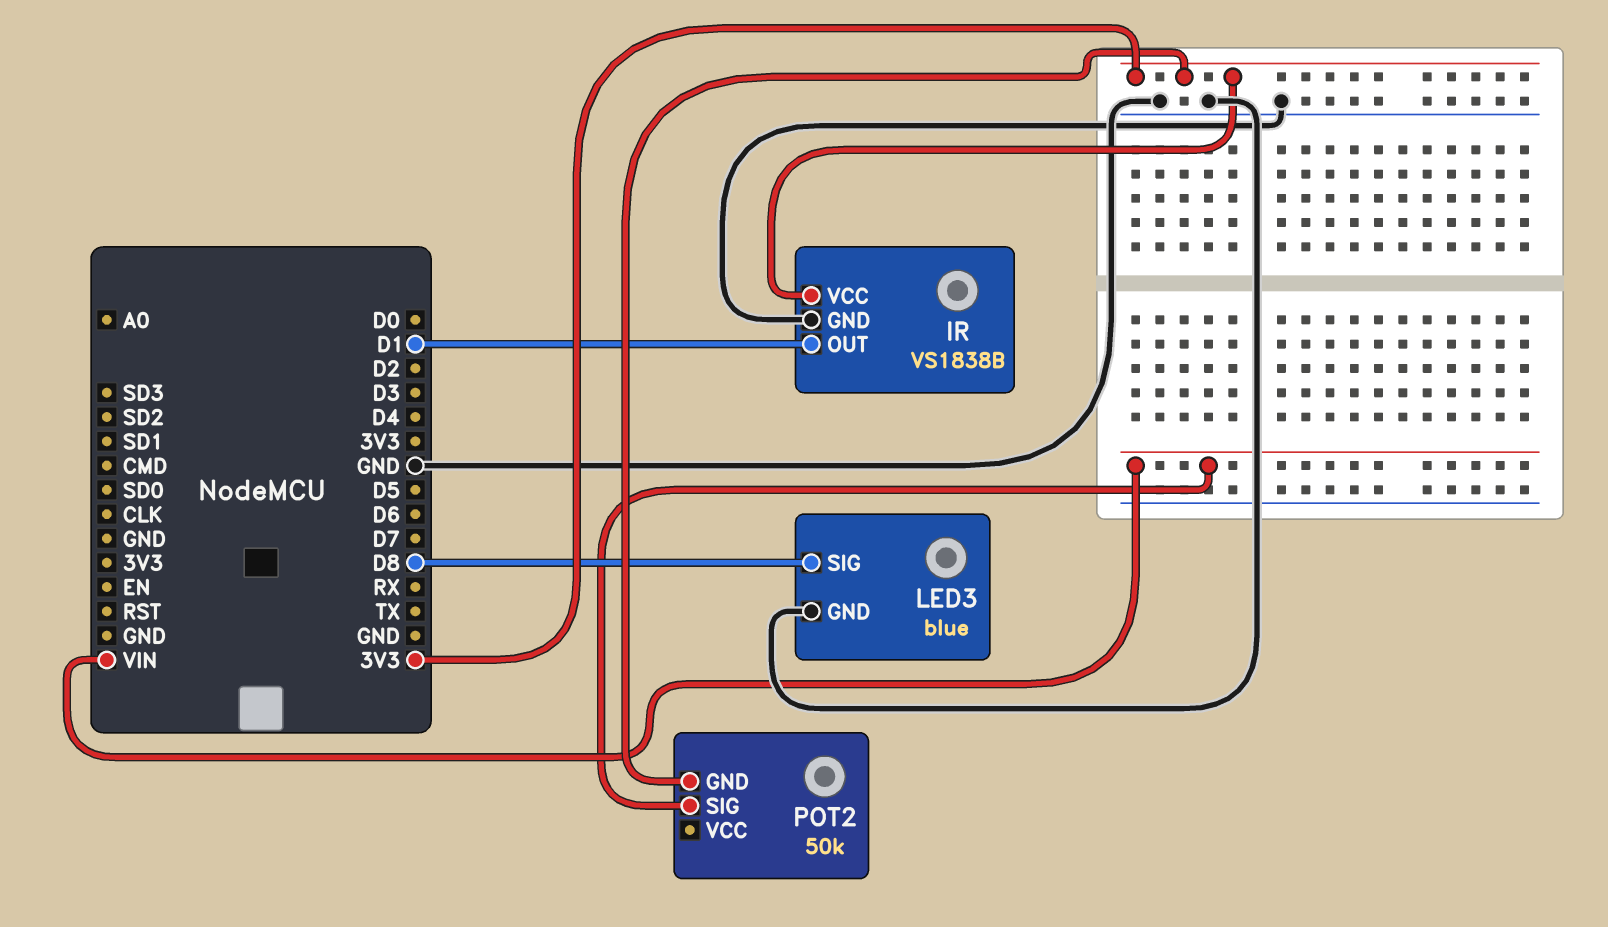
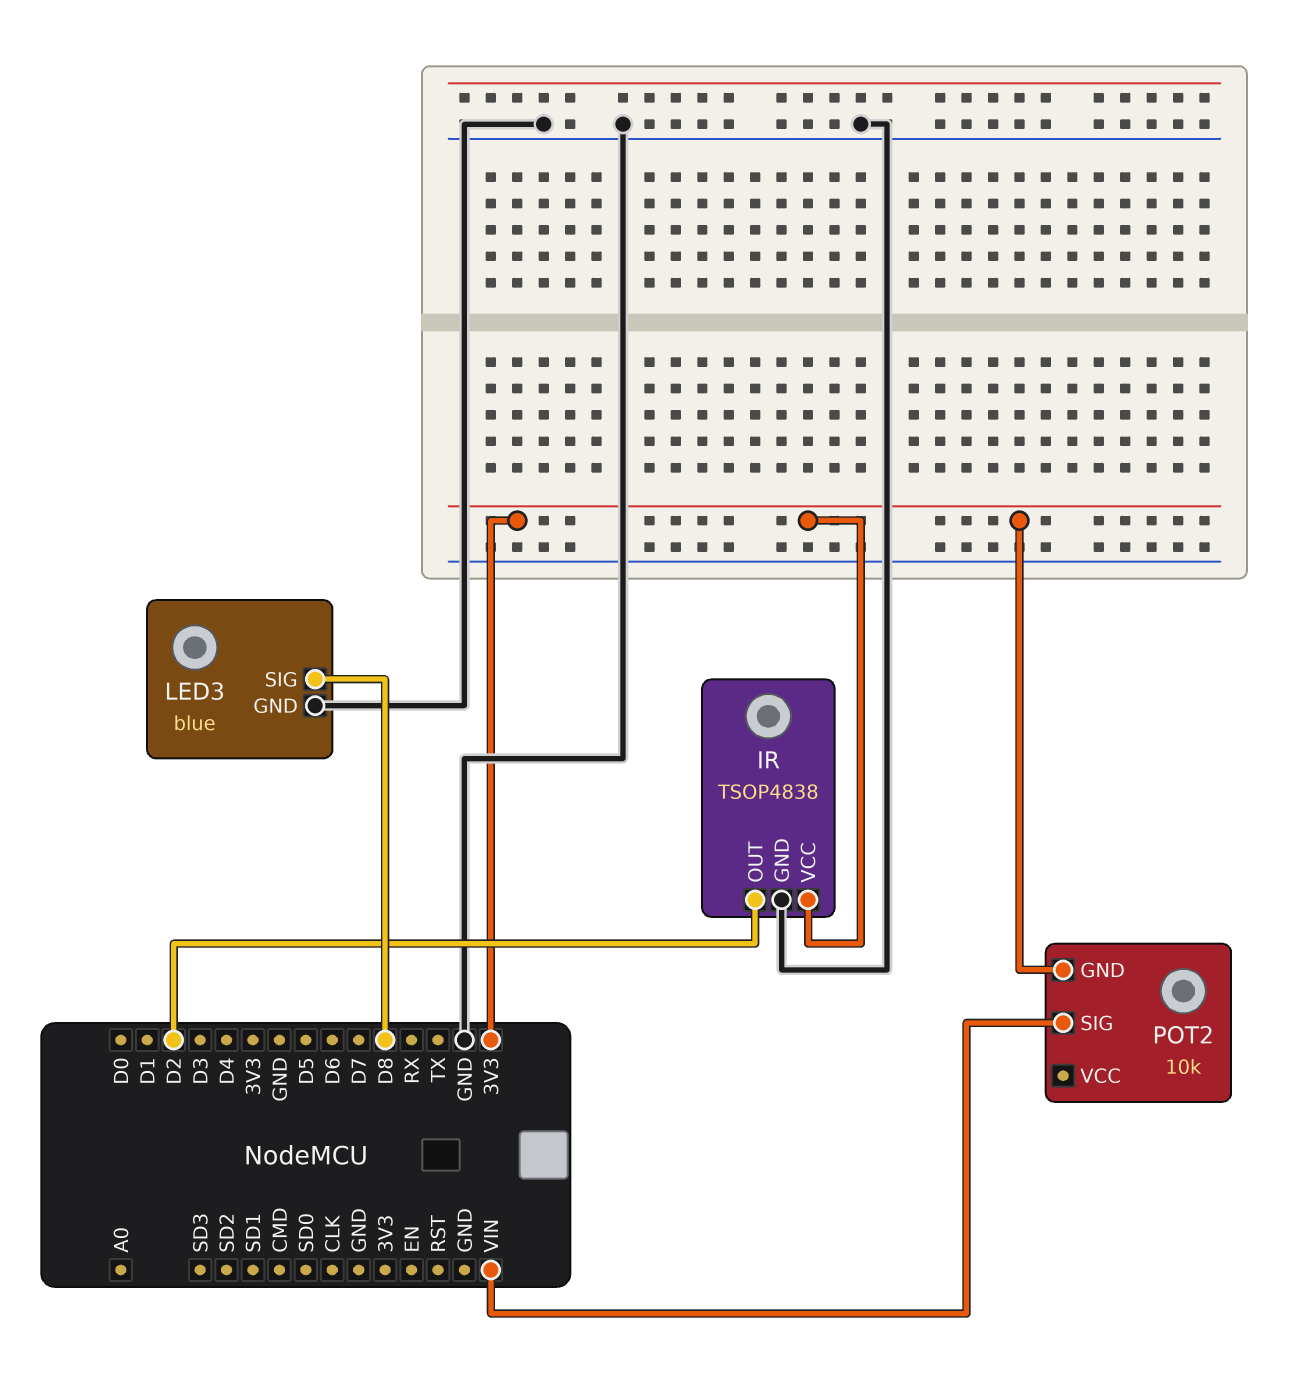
IR: VS1838B -> TSOP4838
IR pin OUT: D1 -> D2
POT2: 50k -> 10k

